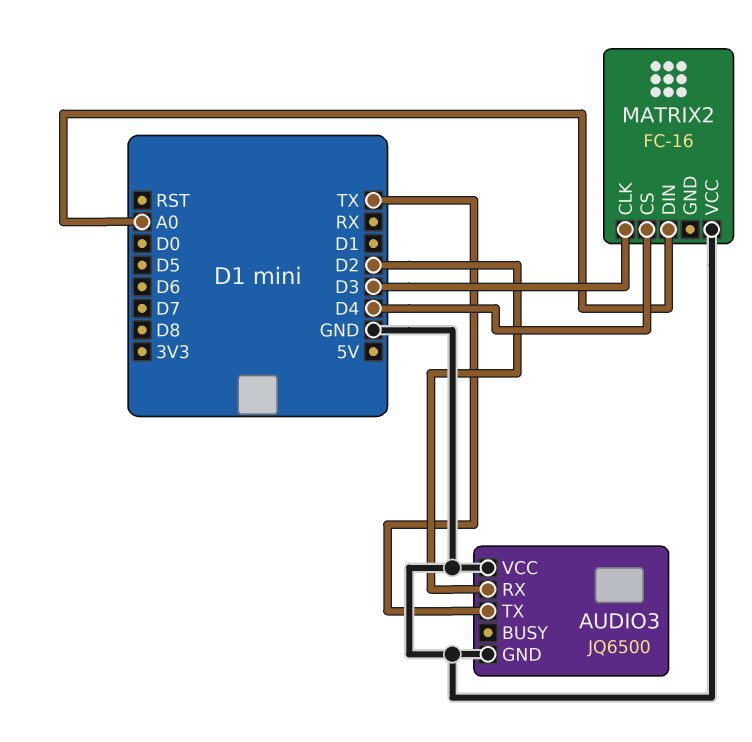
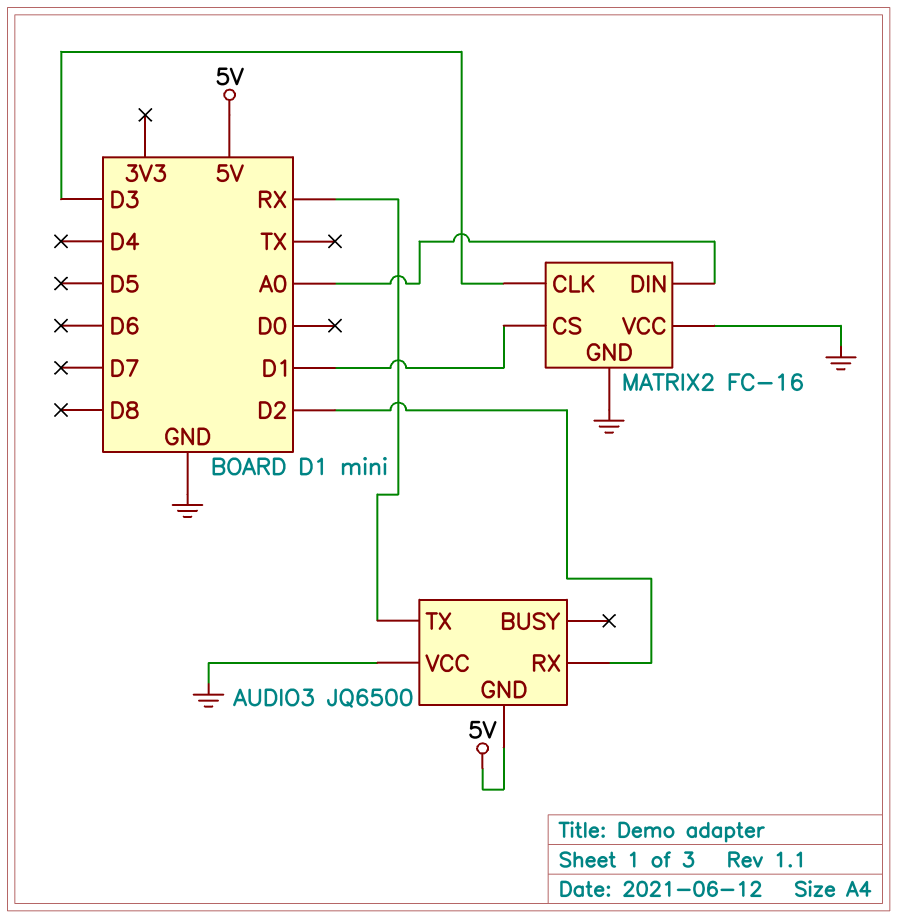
AUDIO3 pin GND: GND -> 5V
AUDIO3 pin TX: TX -> RX
MATRIX2 pin CS: D4 -> D1
MATRIX2 pin GND: none -> GND

